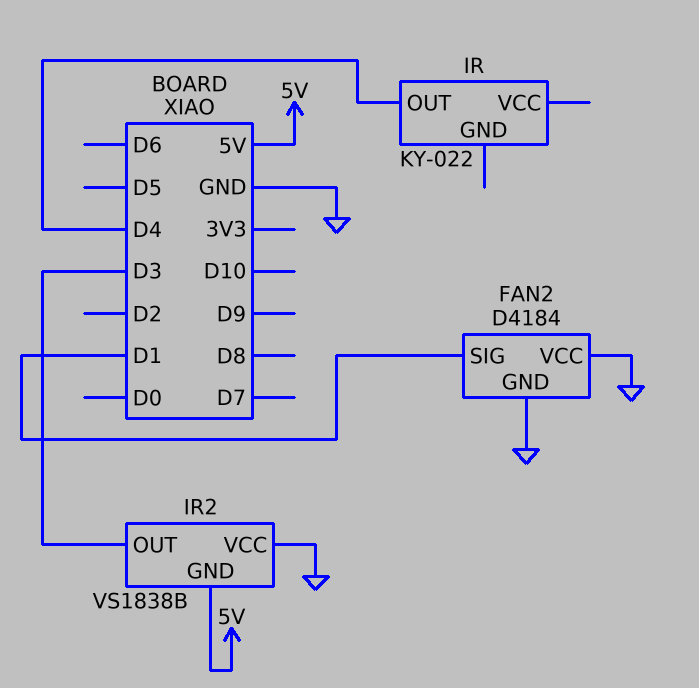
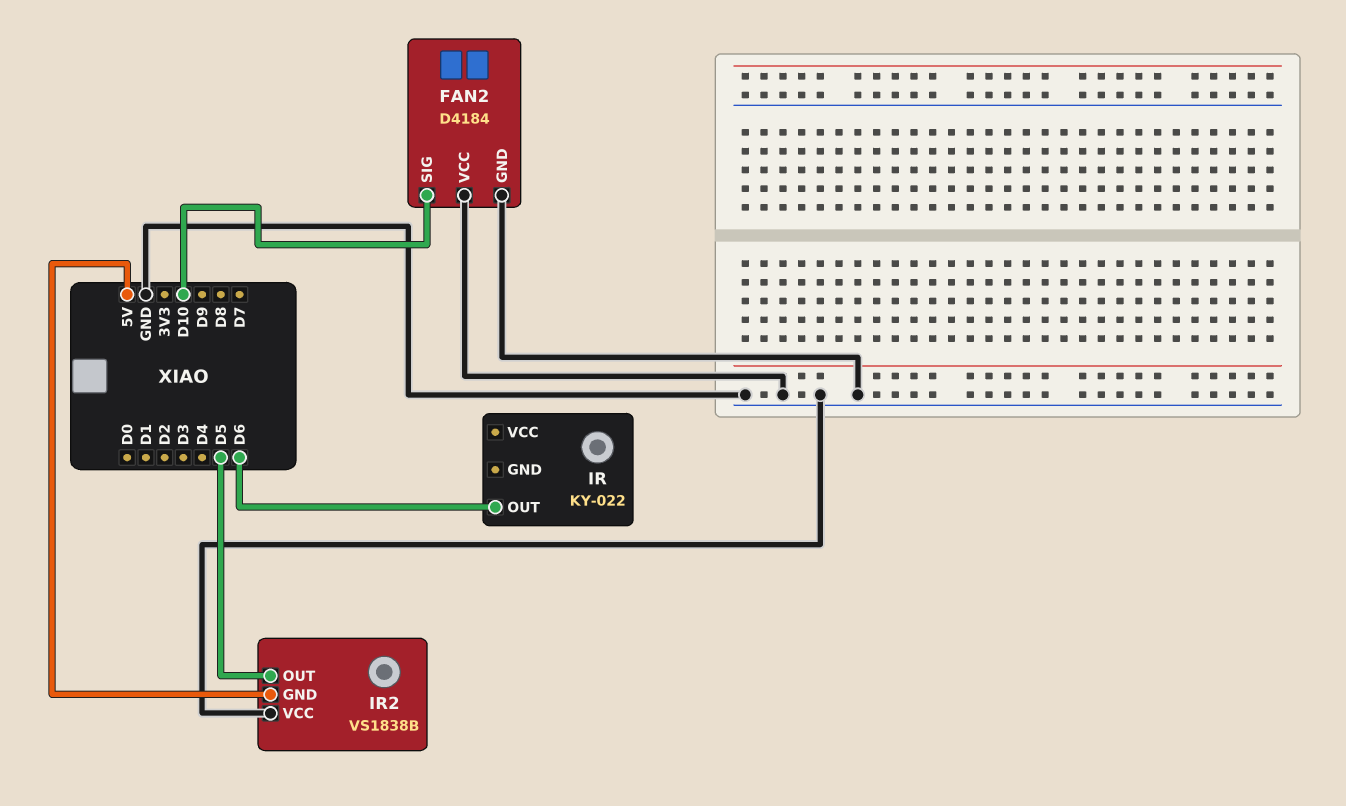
FAN2 pin SIG: D1 -> D10
IR pin OUT: D4 -> D6
IR2 pin OUT: D3 -> D5

